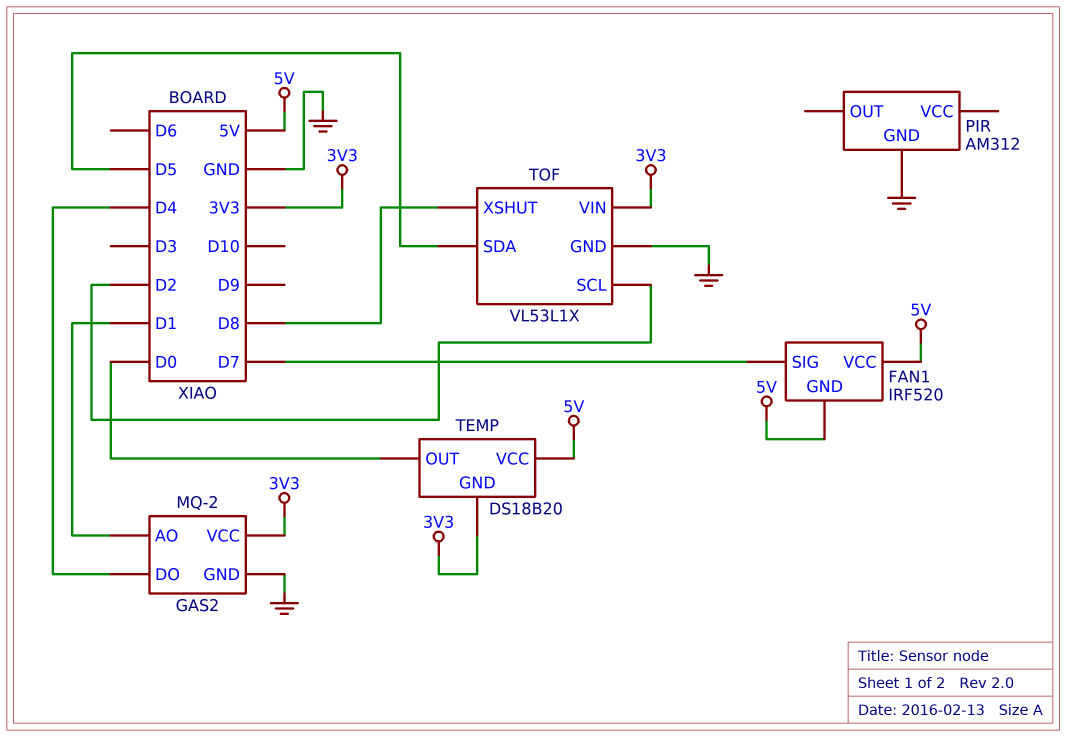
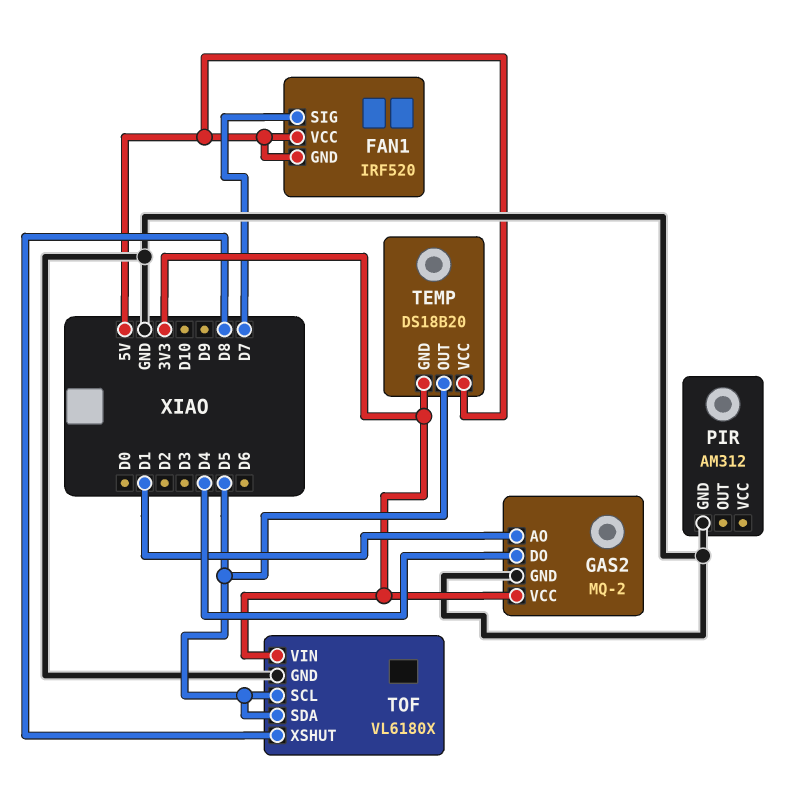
TEMP pin OUT: D0 -> D5
TOF: VL53L1X -> VL6180X
TOF pin SCL: D2 -> D5

